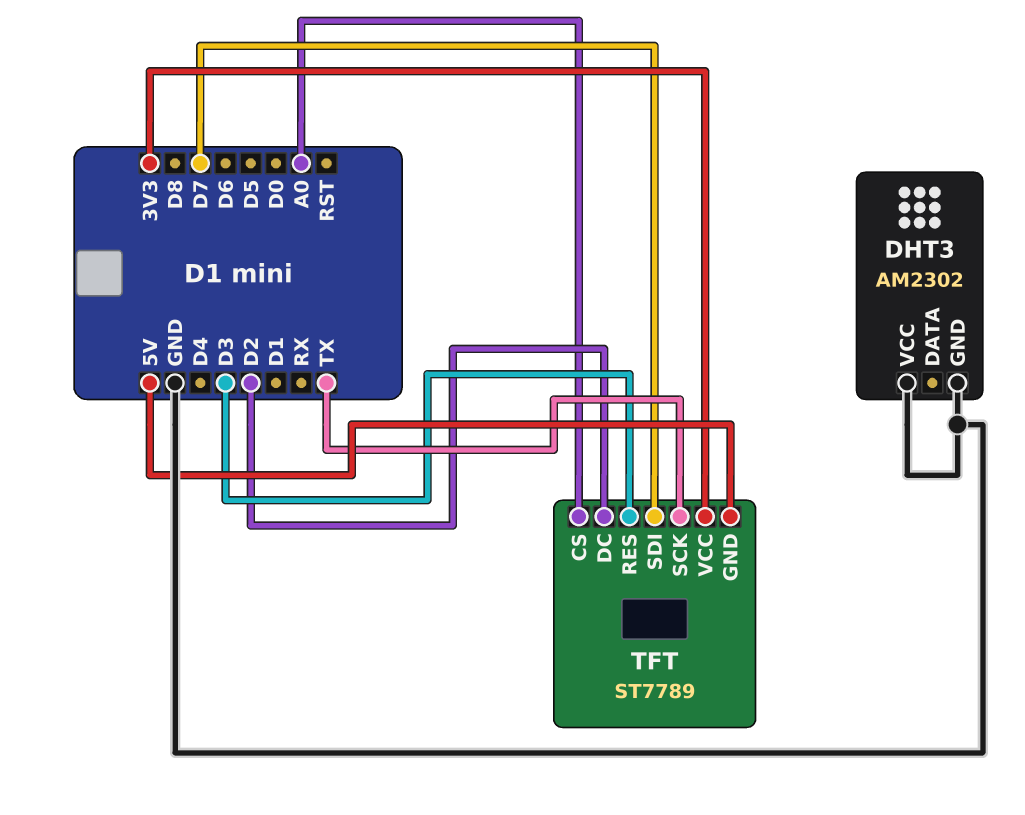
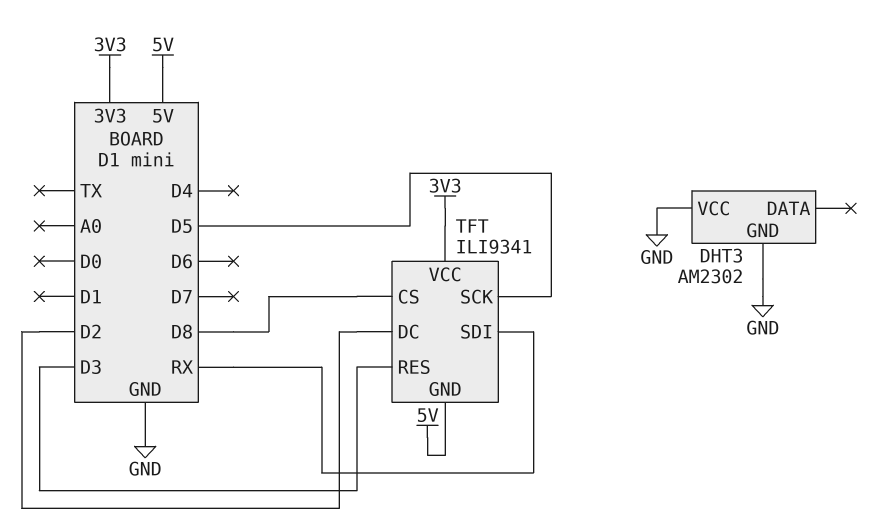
TFT: ST7789 -> ILI9341
TFT pin CS: A0 -> D8
TFT pin SCK: TX -> D5
TFT pin SDI: D7 -> RX

